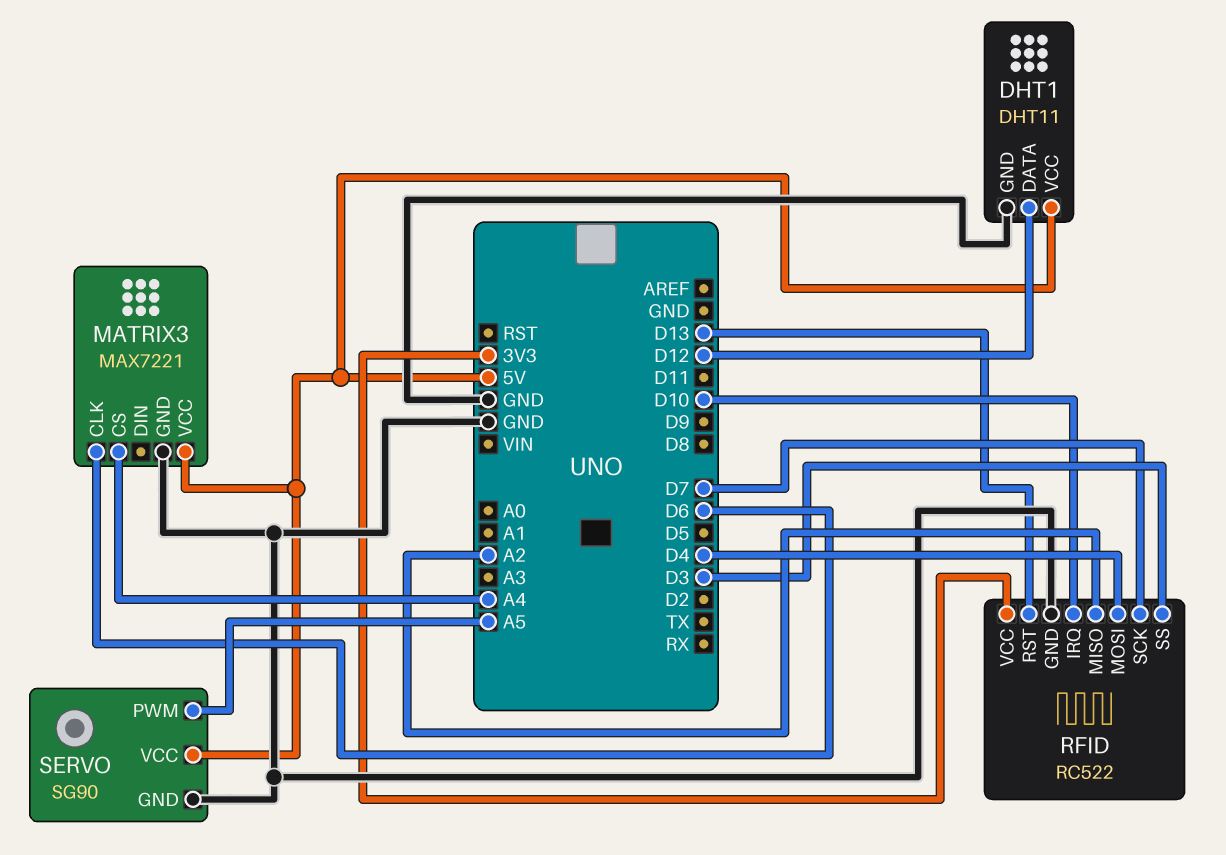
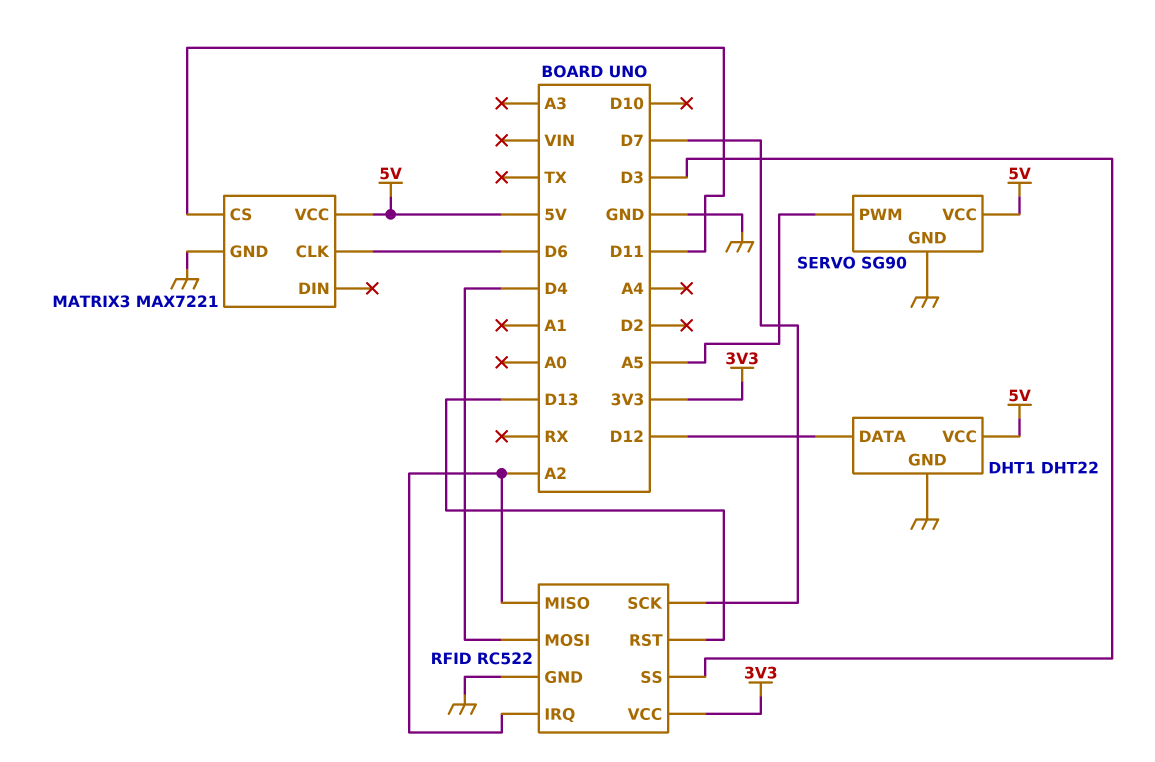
DHT1: DHT11 -> DHT22
MATRIX3 pin CS: A4 -> D11
RFID pin IRQ: D10 -> A2

